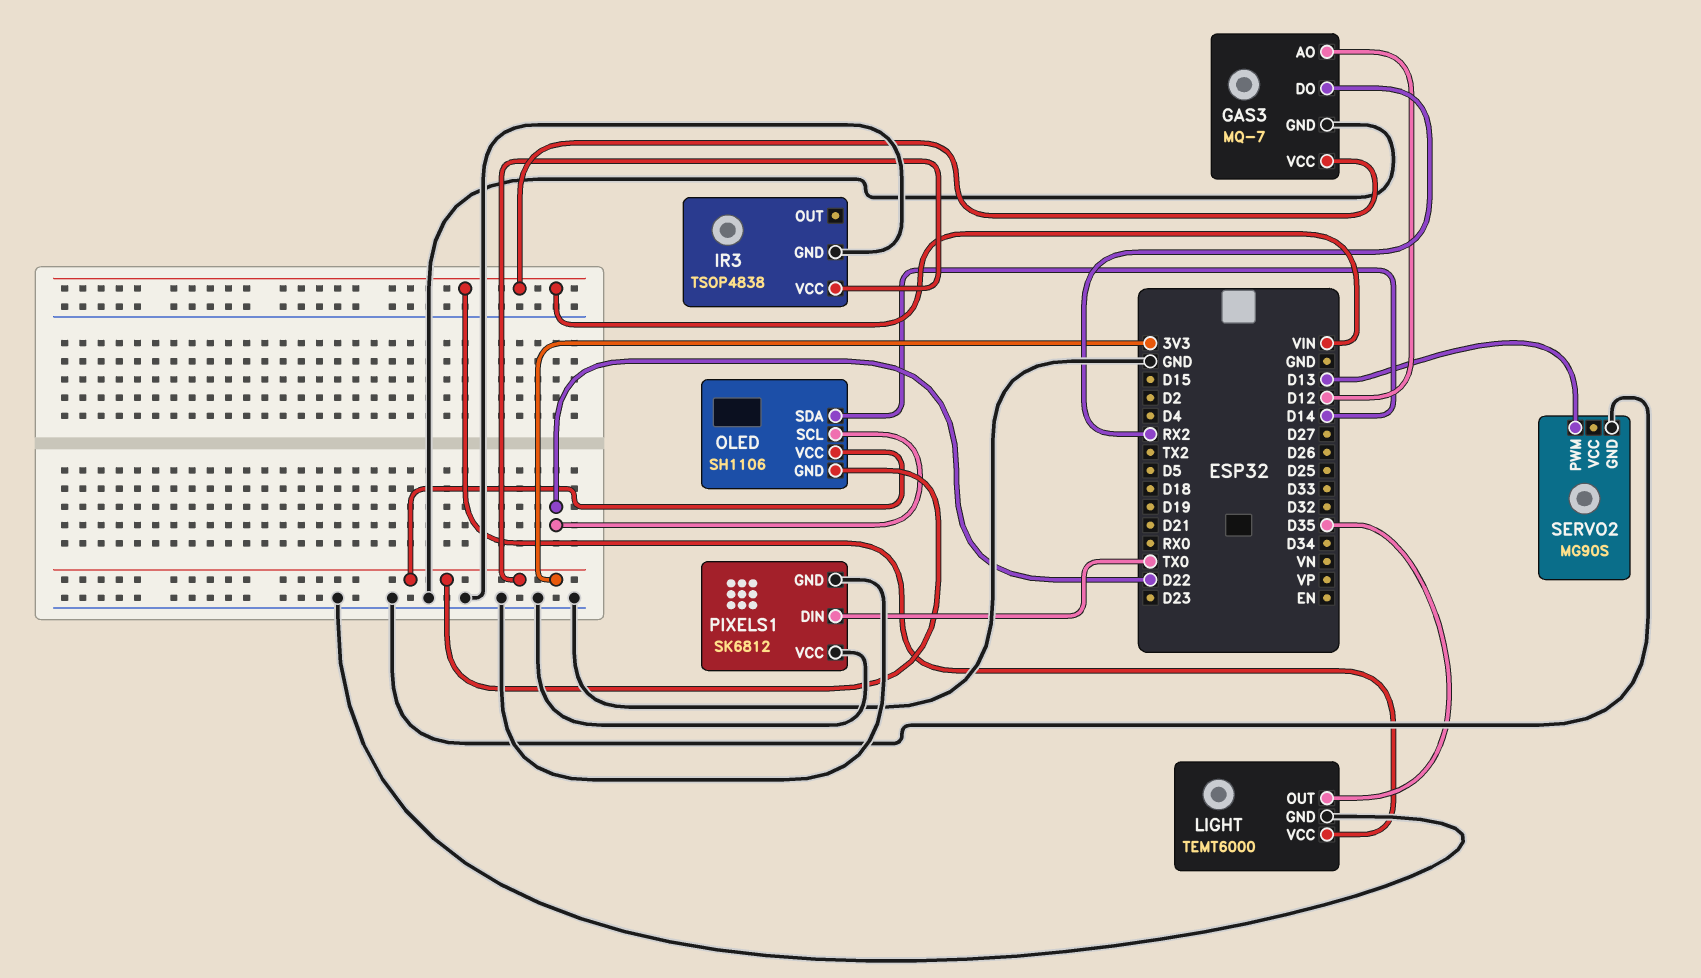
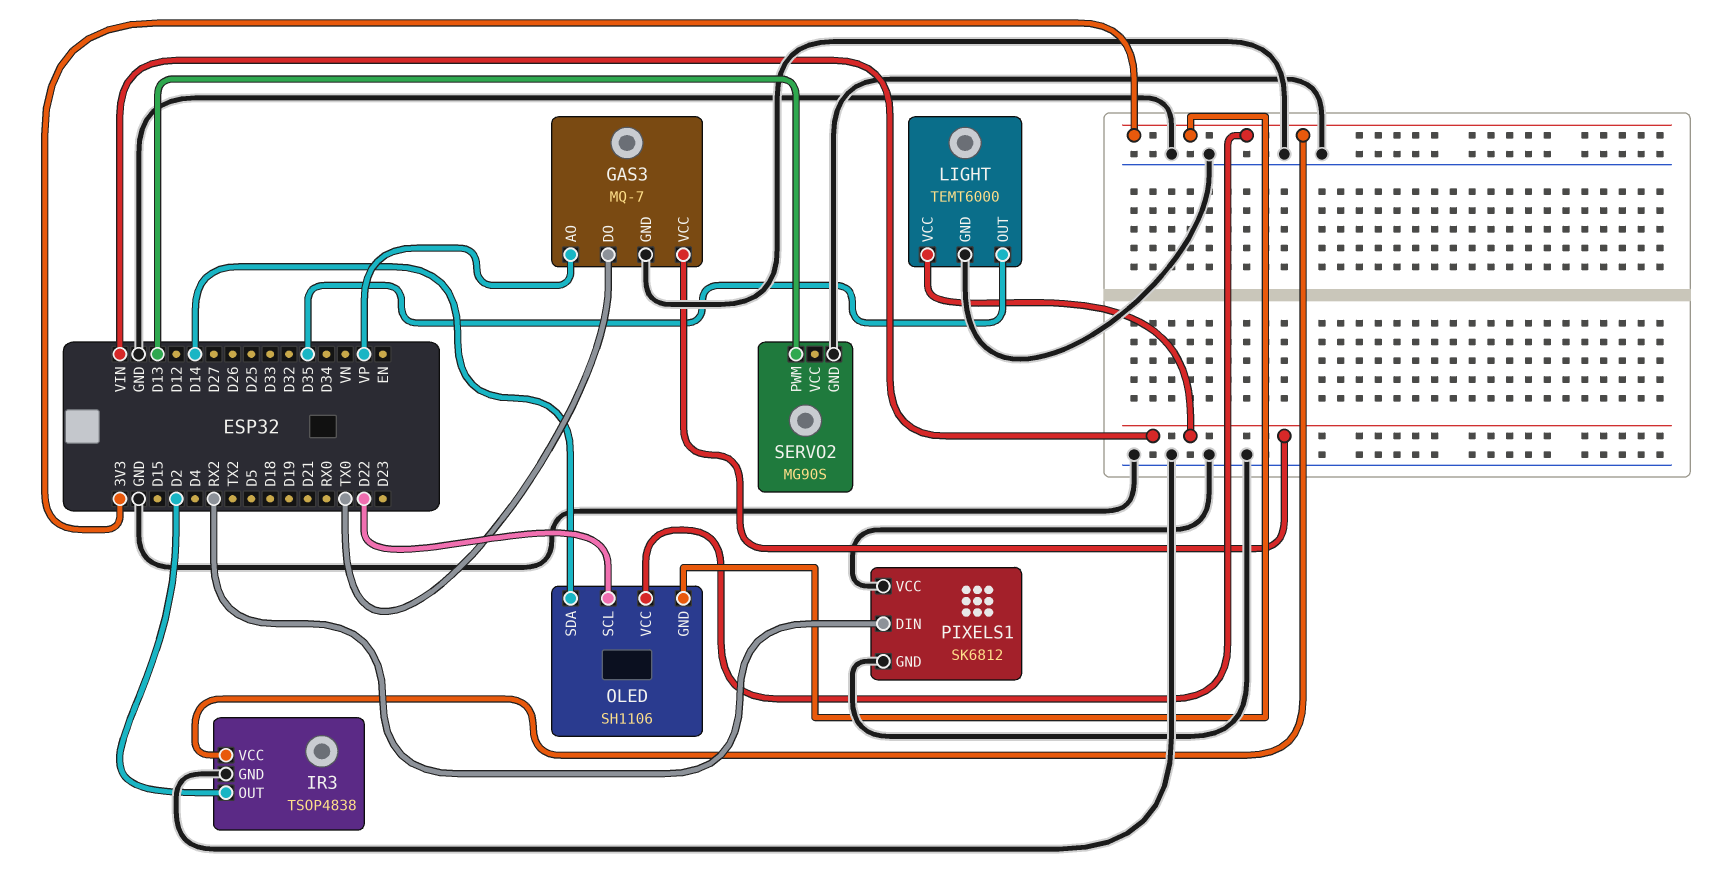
GAS3 pin AO: D12 -> VP
GAS3 pin DO: RX2 -> TX0
IR3 pin OUT: none -> D2
PIXELS1 pin DIN: TX0 -> RX2

